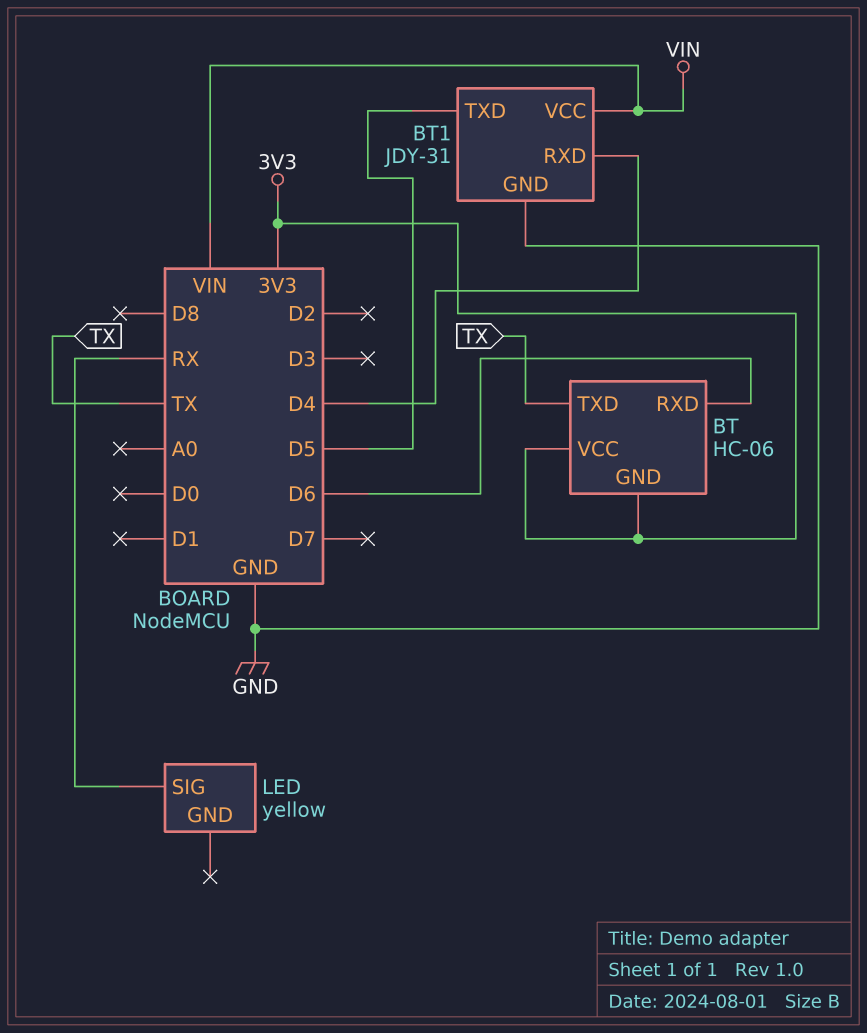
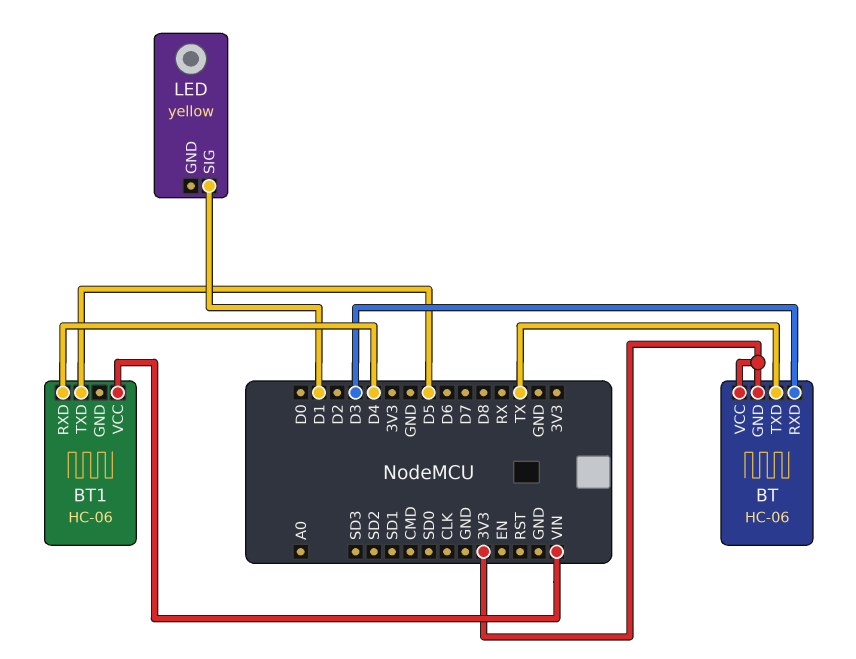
BT pin RXD: D6 -> D3
BT1: JDY-31 -> HC-06
BT1 pin GND: GND -> none
LED pin SIG: RX -> D1

